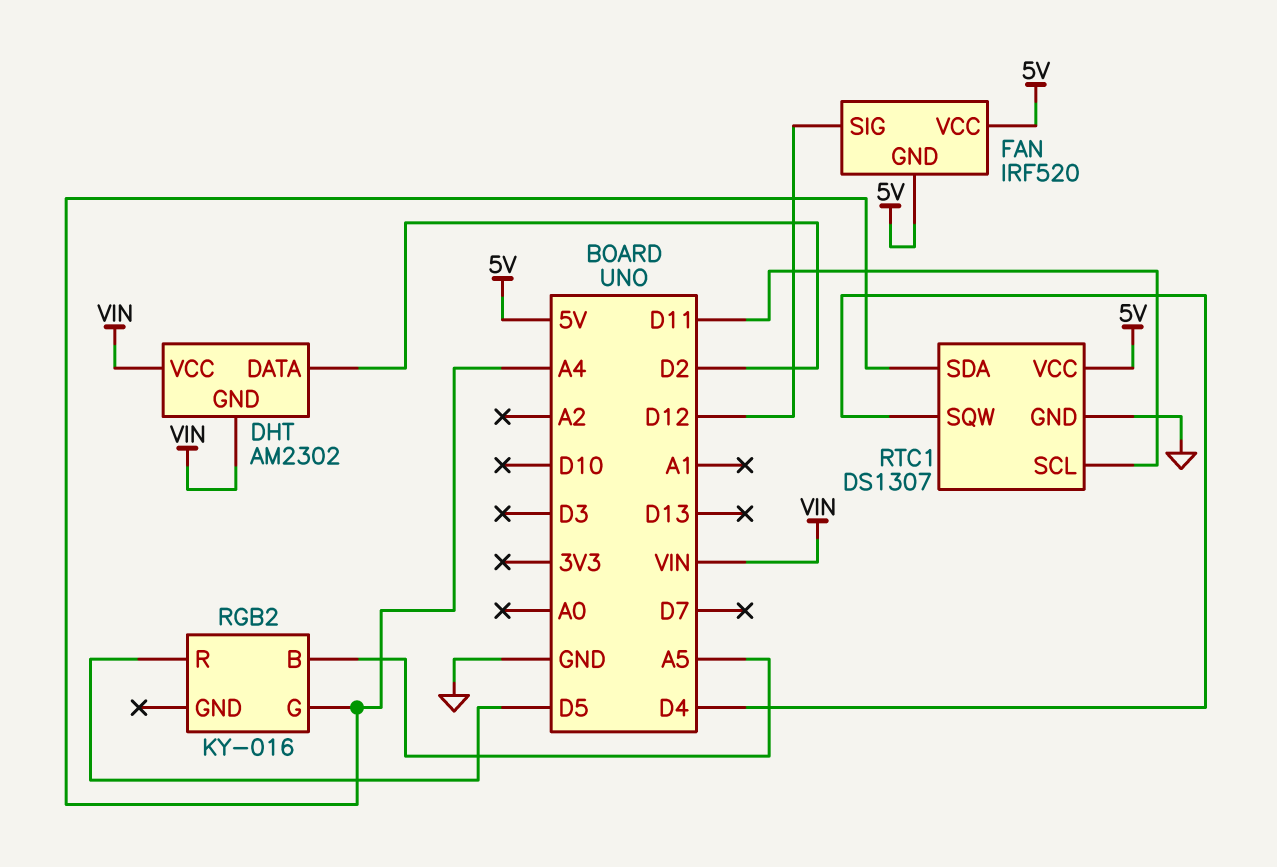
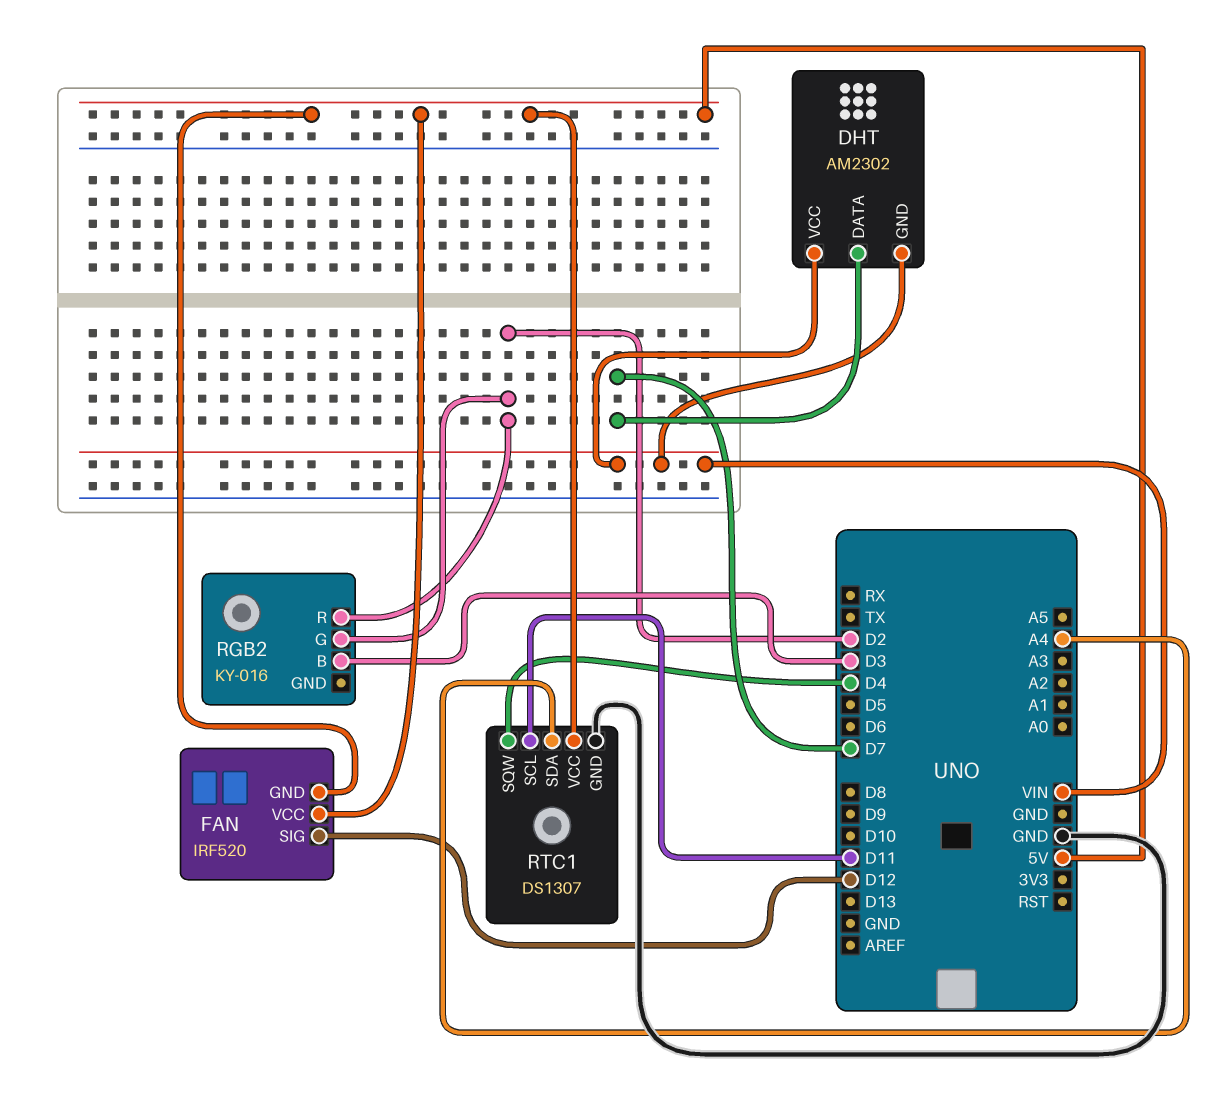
DHT pin DATA: D2 -> D7
RGB2 pin B: A5 -> D3
RGB2 pin G: A4 -> D2
RGB2 pin R: D5 -> D2

